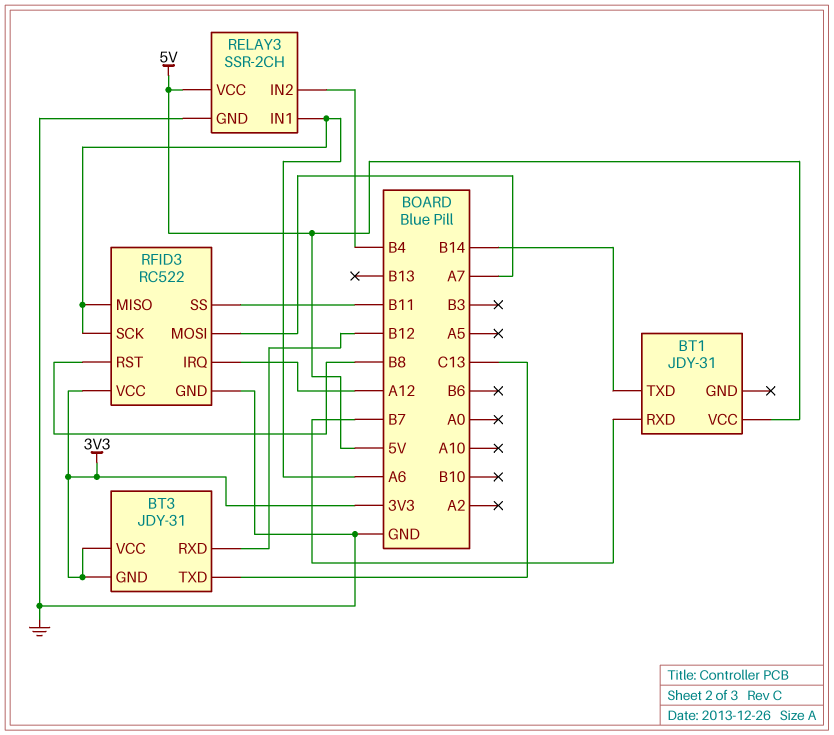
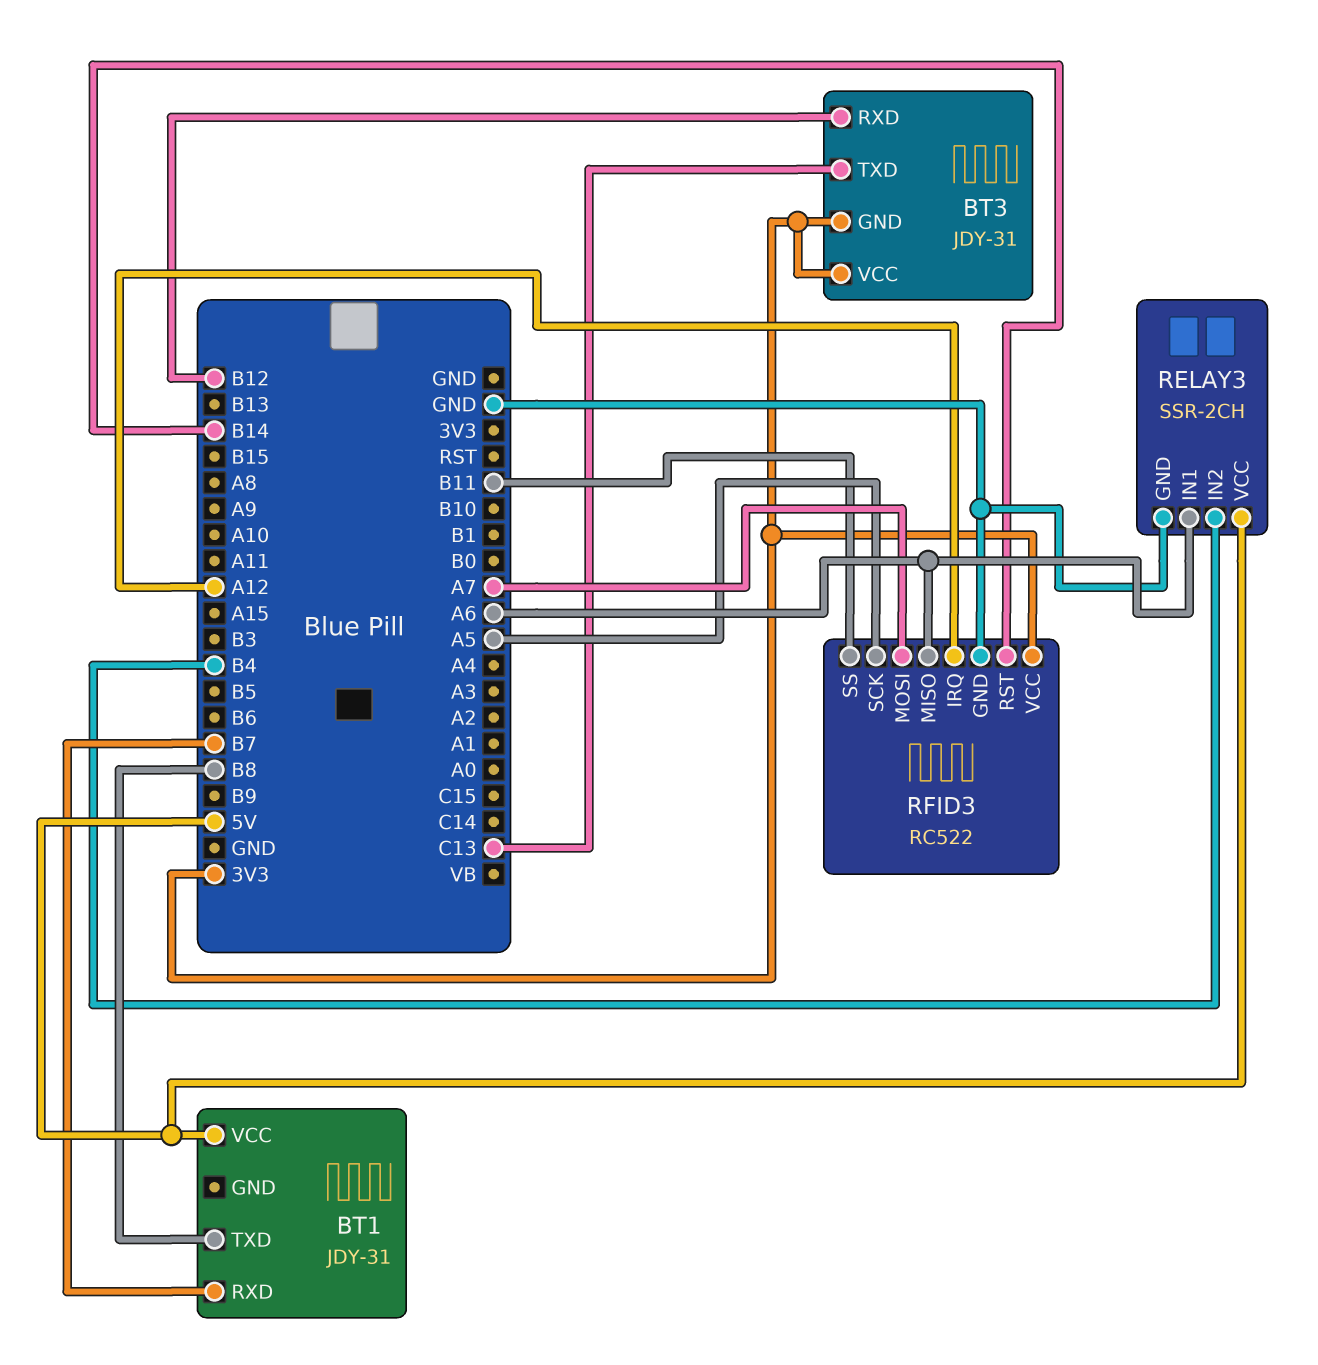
BT1 pin TXD: B14 -> B8
RFID3 pin RST: B8 -> B14
RFID3 pin SCK: A6 -> A5

